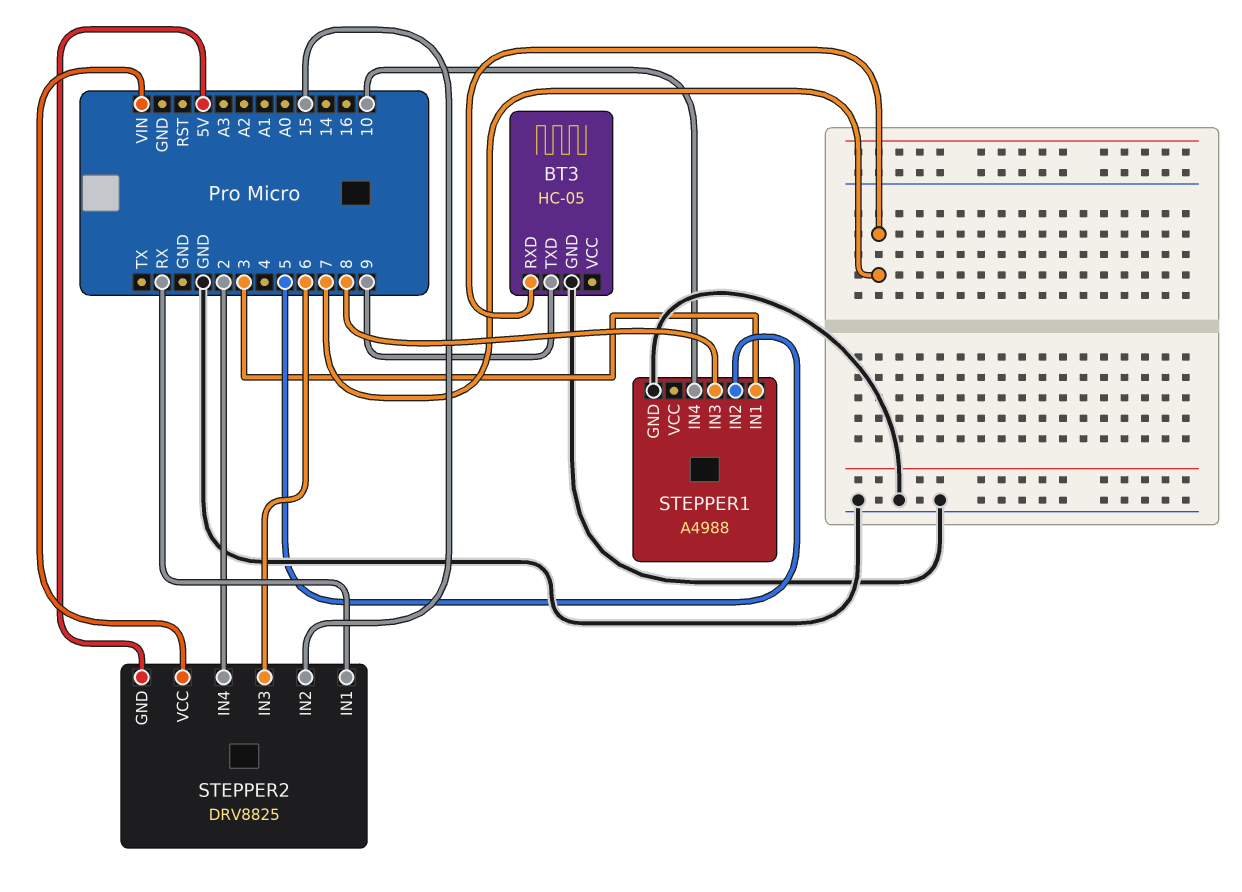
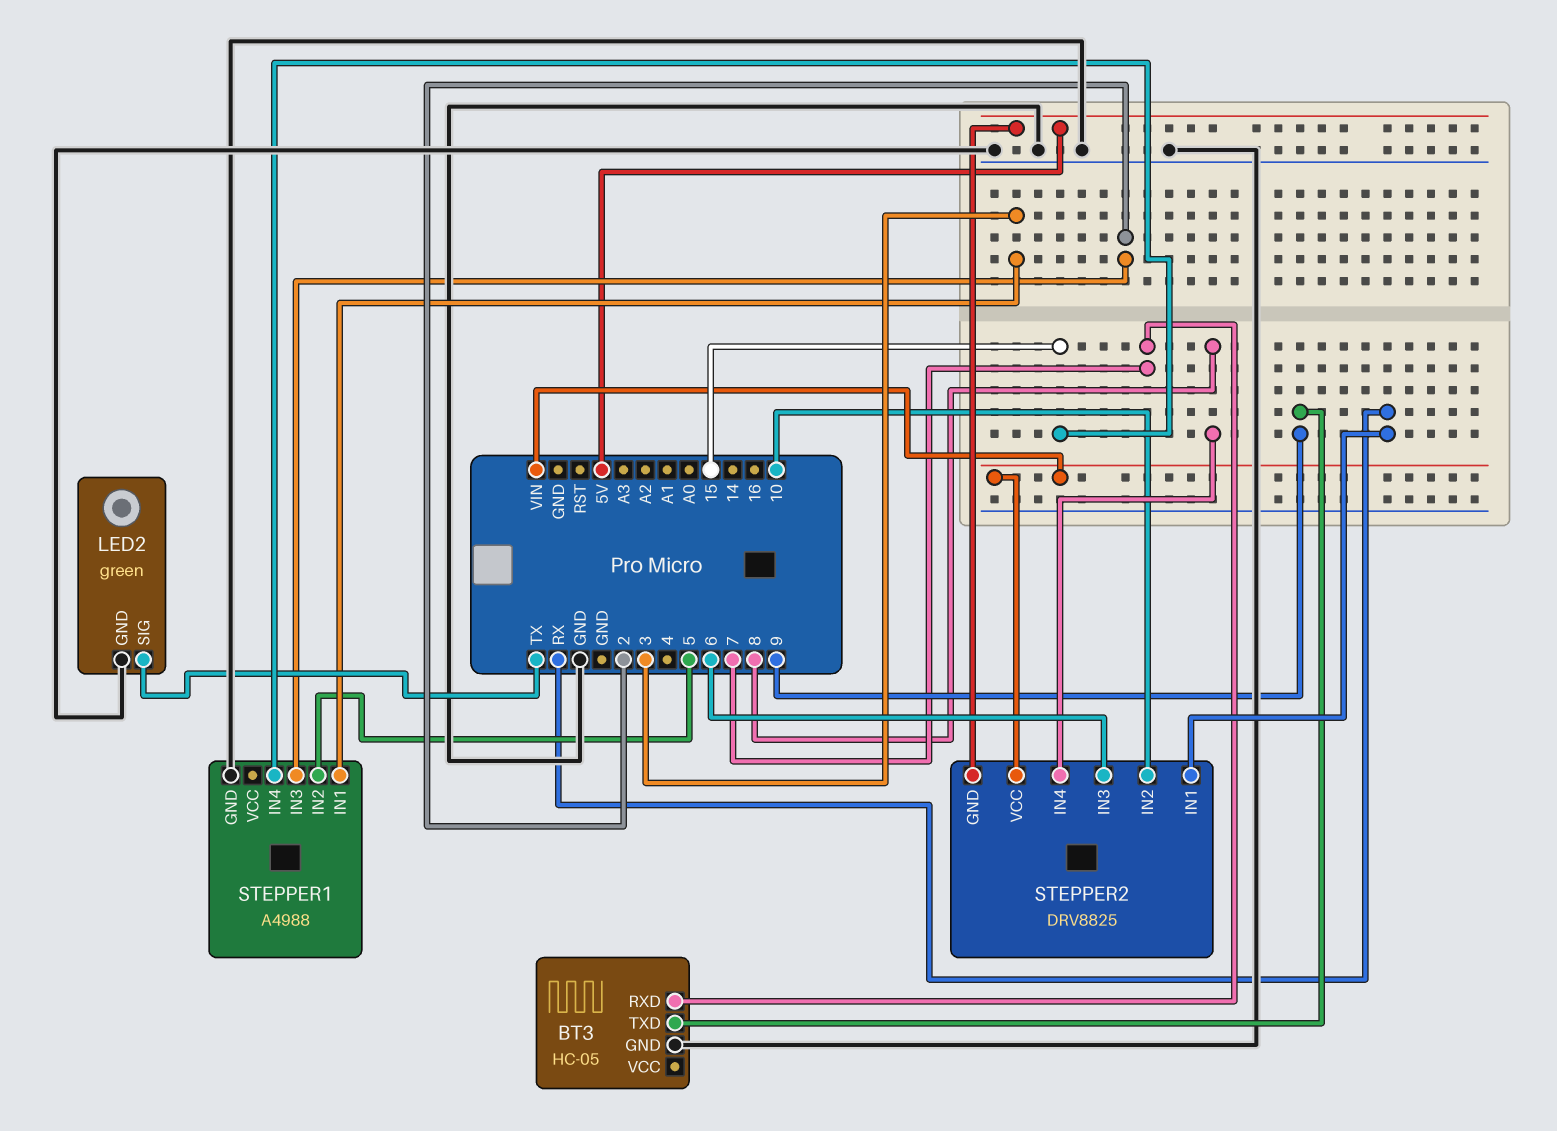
LED2: none -> green
LED2 pin GND: none -> GND
LED2 pin SIG: none -> TX
STEPPER1 pin IN3: 8 -> 2
STEPPER1 pin IN4: 10 -> 15
STEPPER2 pin IN2: 15 -> 10
STEPPER2 pin IN4: 2 -> 8

